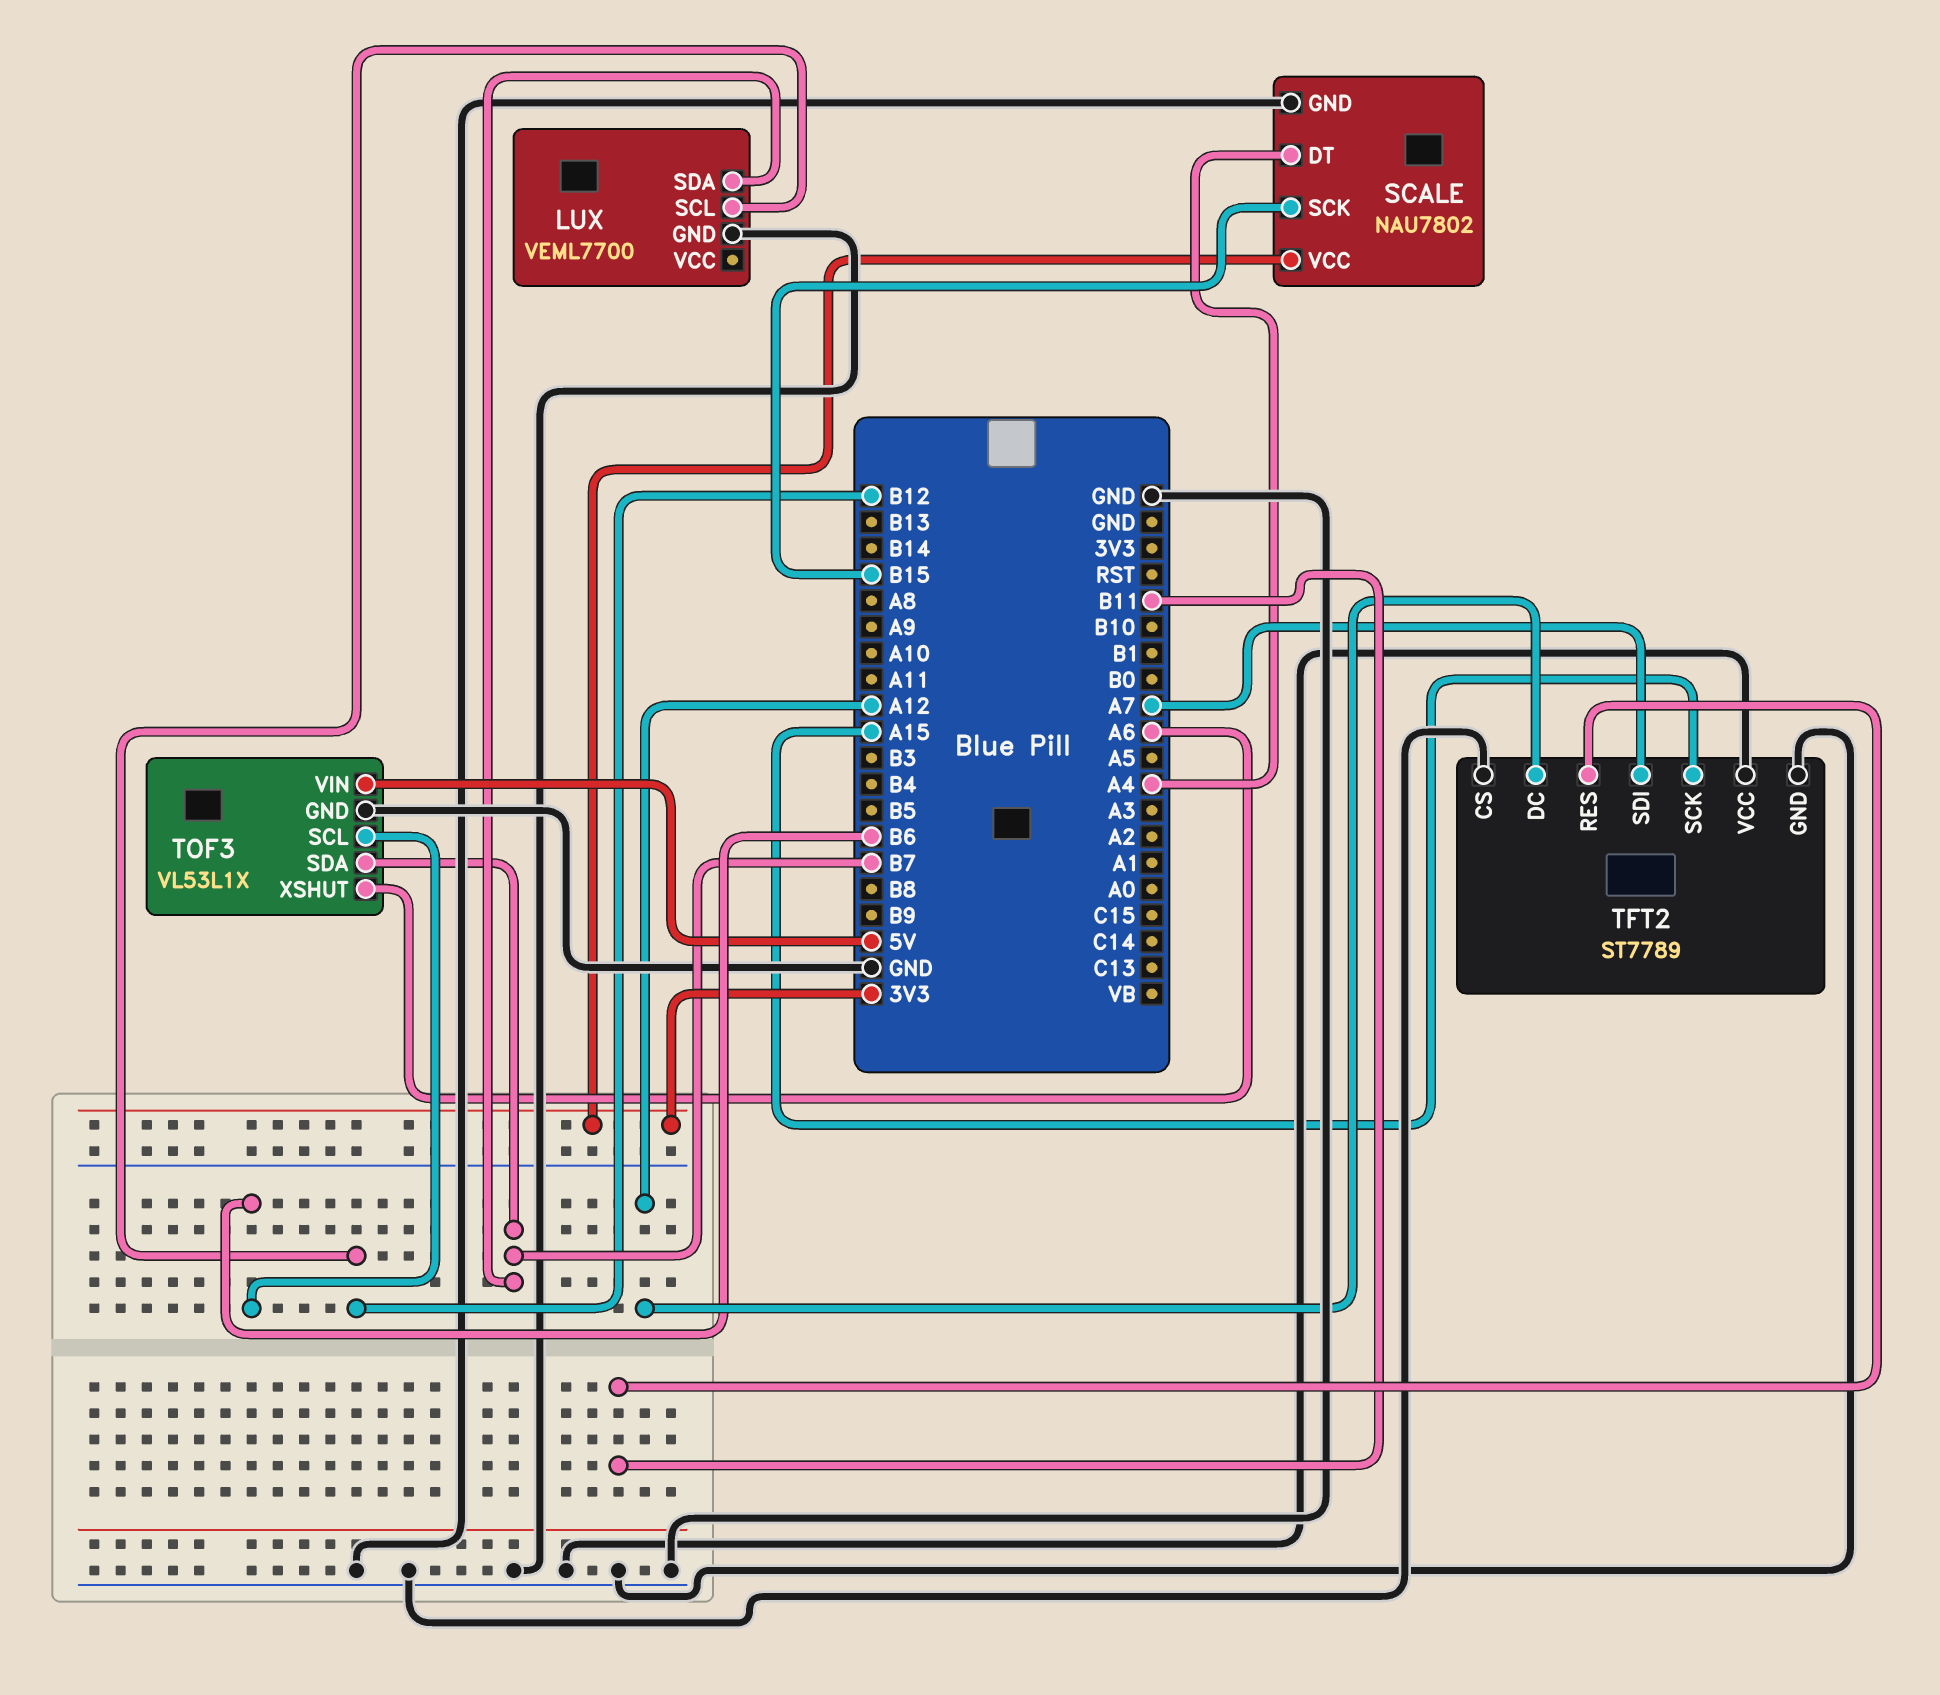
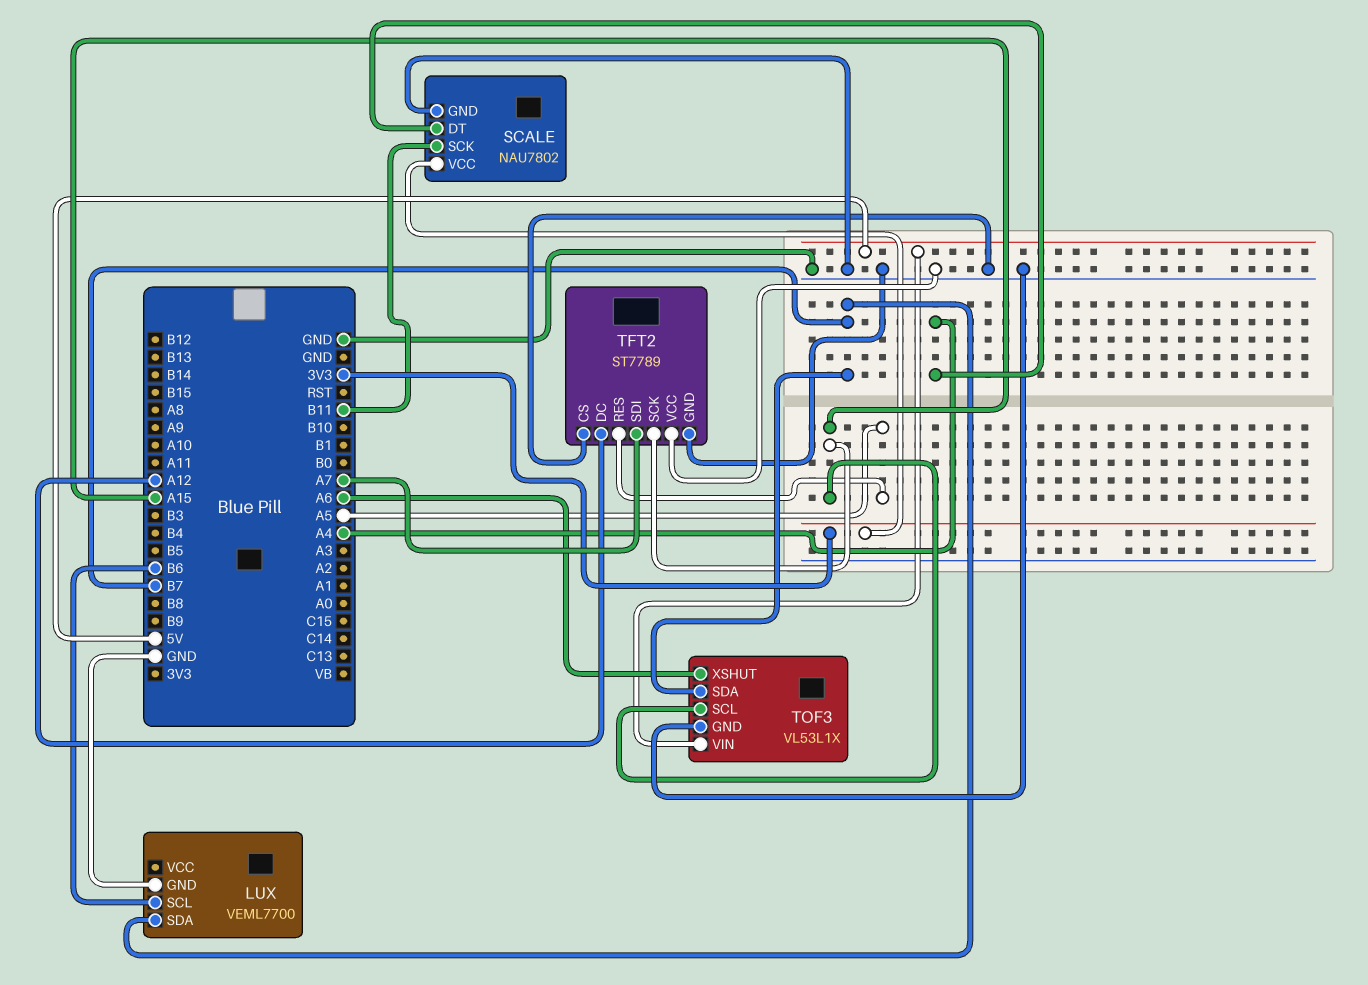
LUX pin SCL: B12 -> B6
SCALE pin SCK: B15 -> B11
TFT2 pin RES: B11 -> A5
TOF3 pin SCL: B6 -> A15

